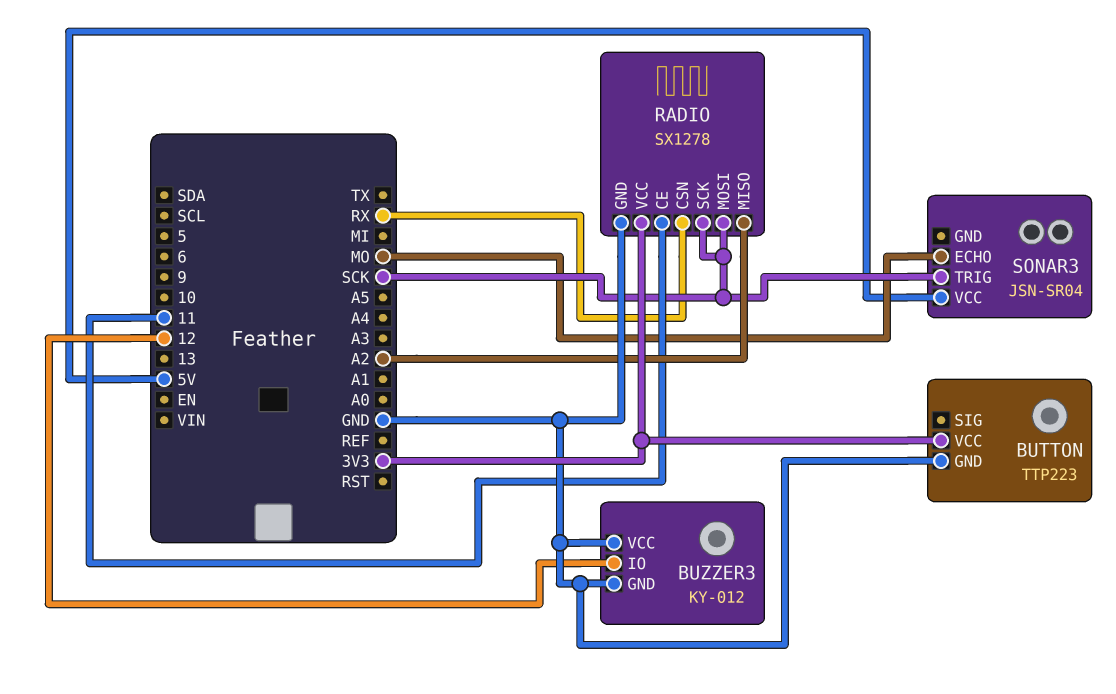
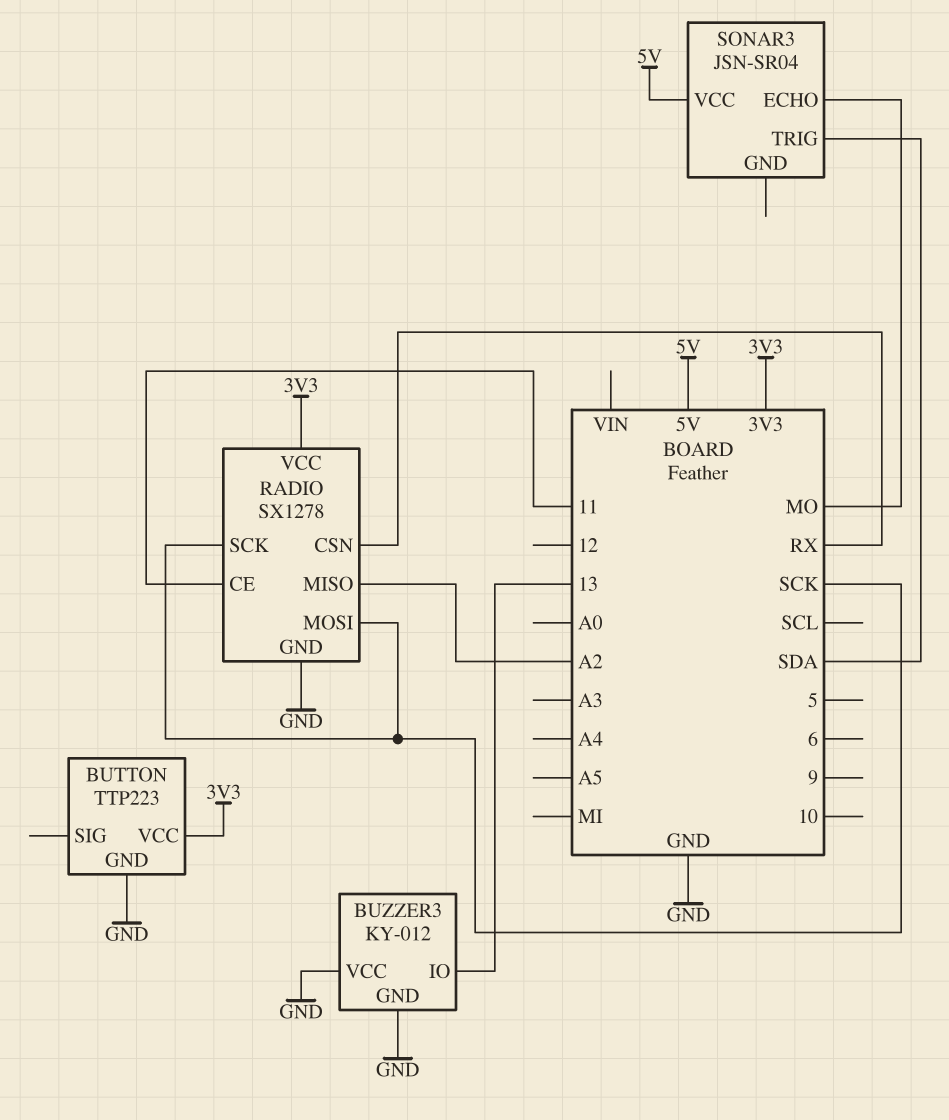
BUZZER3 pin IO: 12 -> 13
SONAR3 pin TRIG: SCK -> SDA

